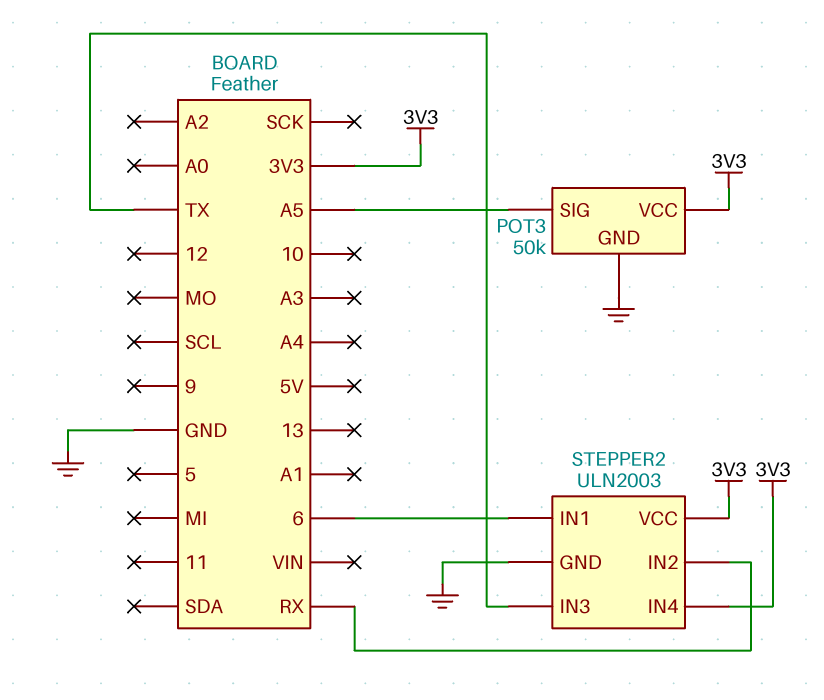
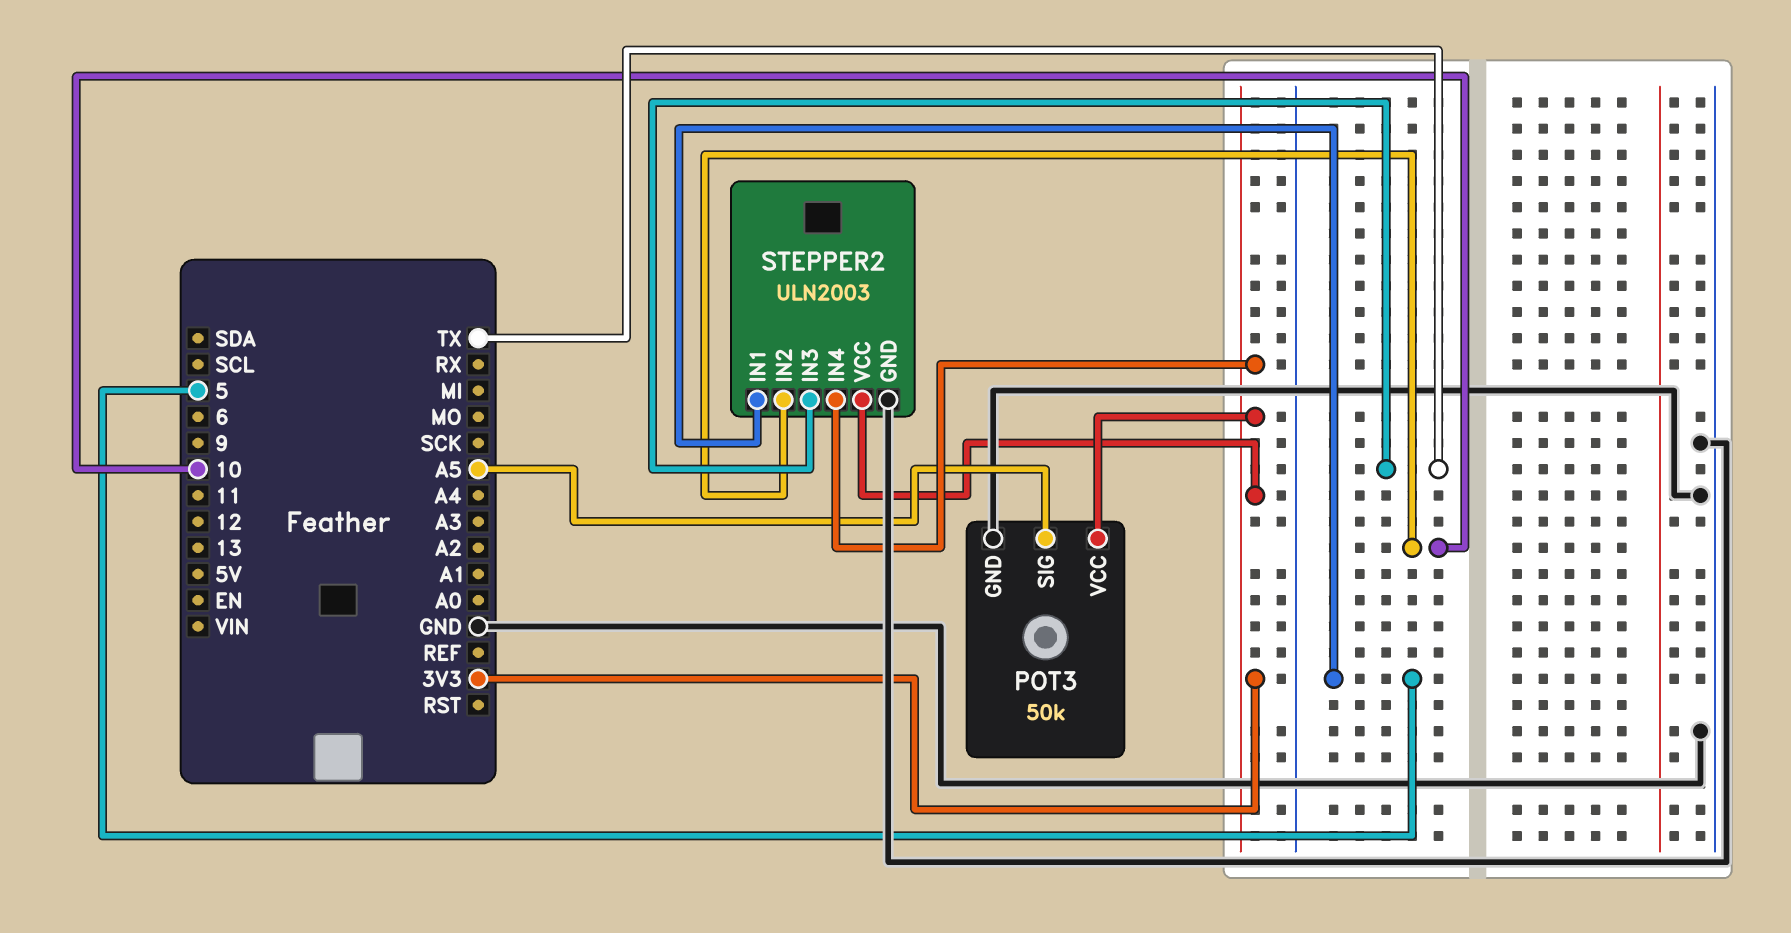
STEPPER2 pin IN1: 6 -> 5
STEPPER2 pin IN2: RX -> 10

